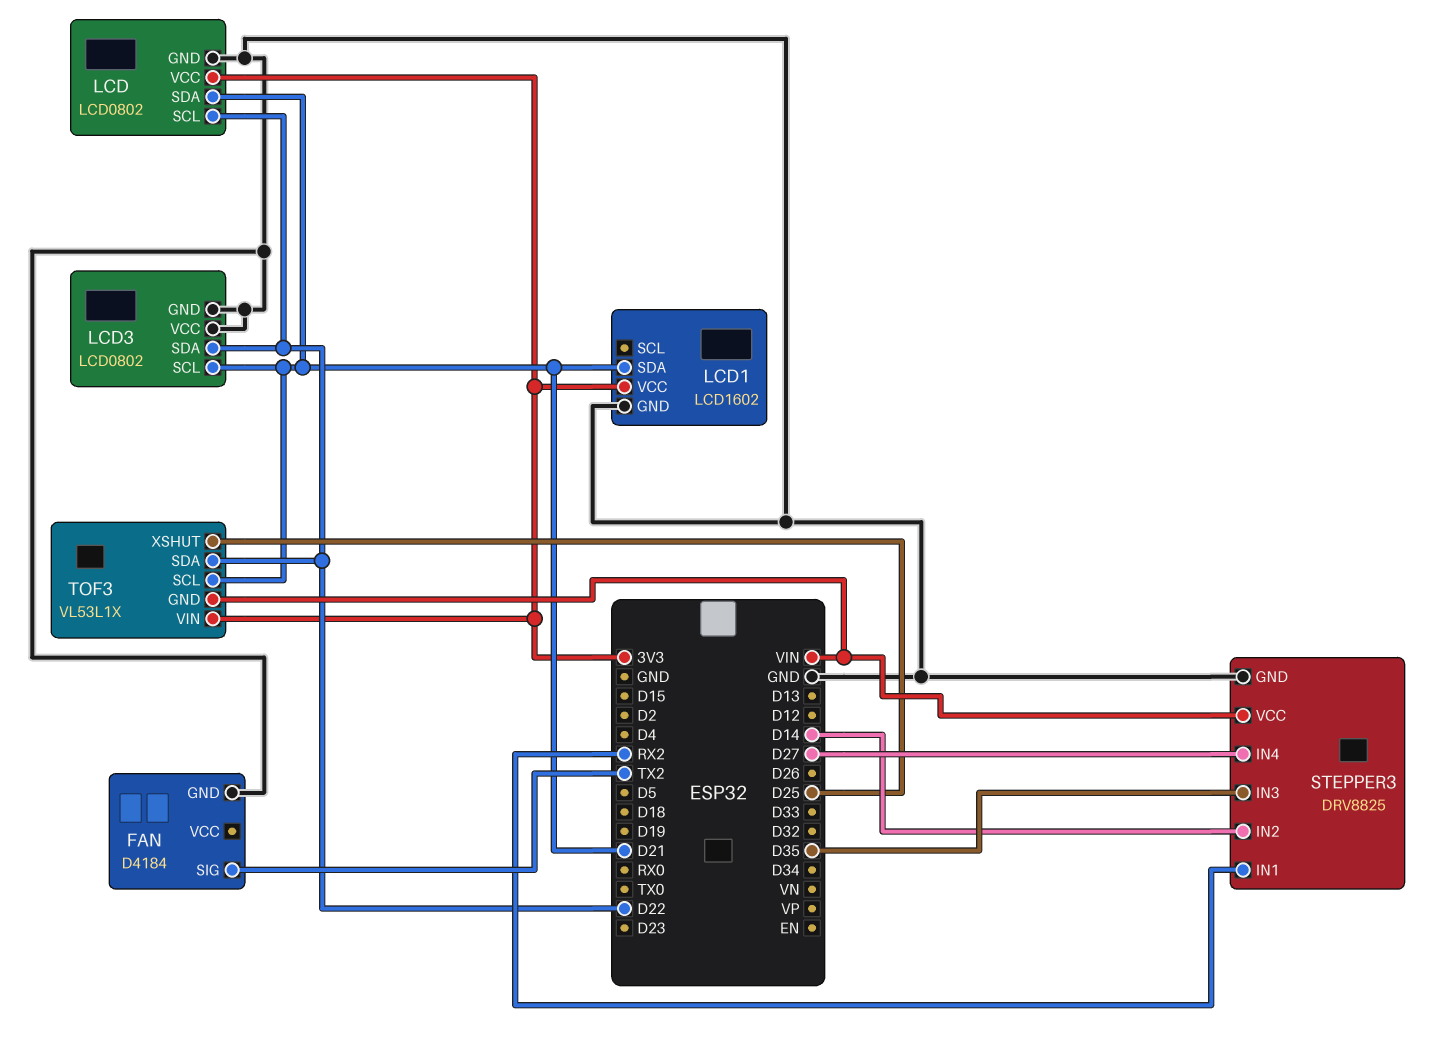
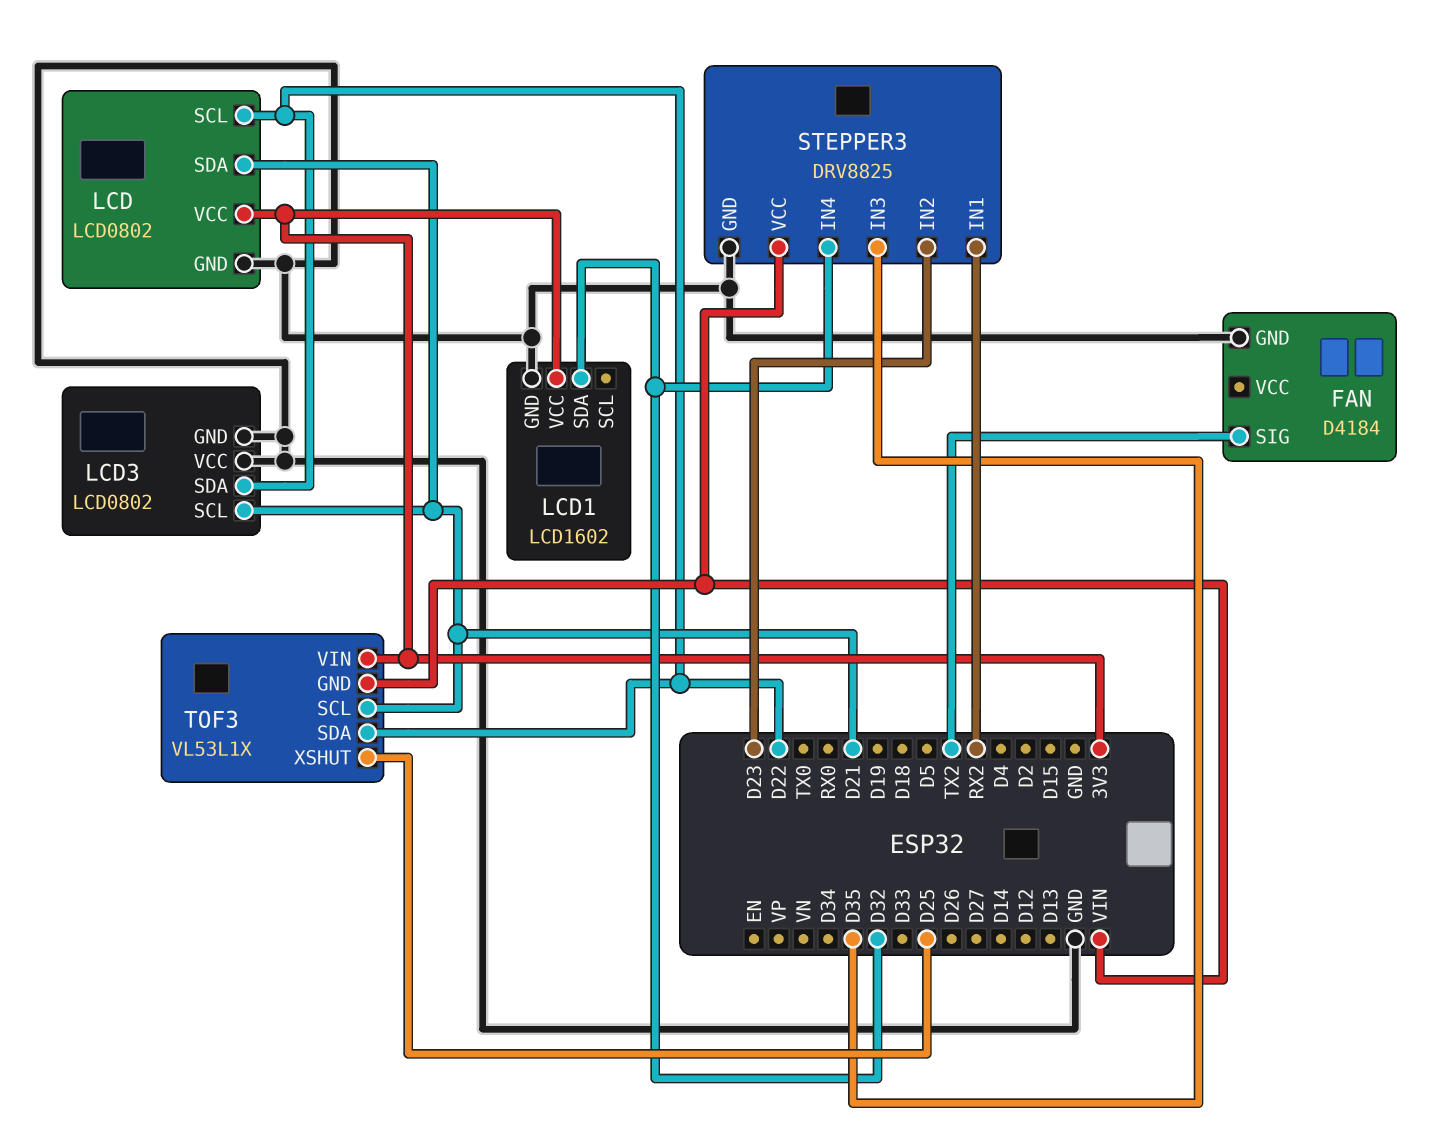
LCD1 pin SDA: D21 -> D32
STEPPER3 pin IN2: D14 -> D23
STEPPER3 pin IN4: D27 -> D32

